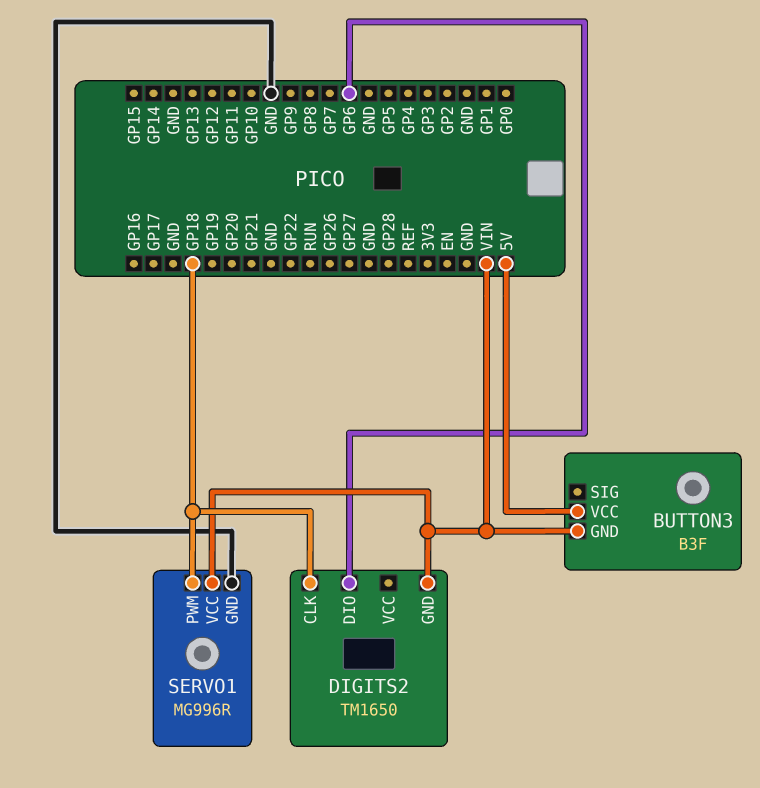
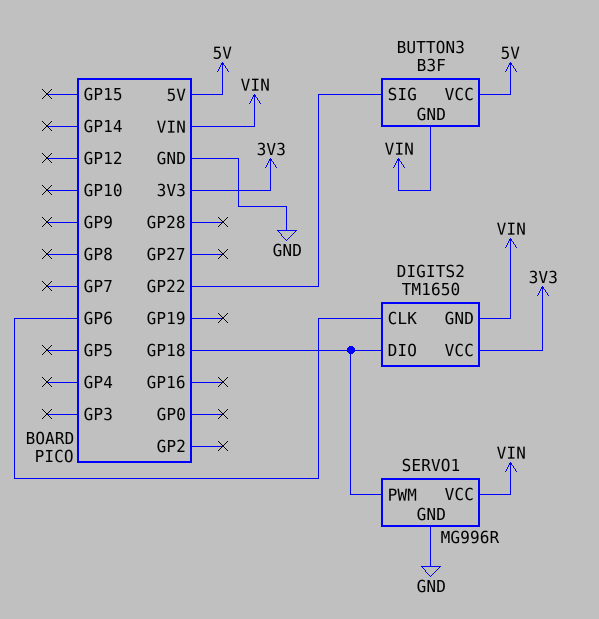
BUTTON3 pin SIG: none -> GP22
DIGITS2 pin CLK: GP18 -> GP6
DIGITS2 pin DIO: GP6 -> GP18
DIGITS2 pin VCC: none -> 3V3

